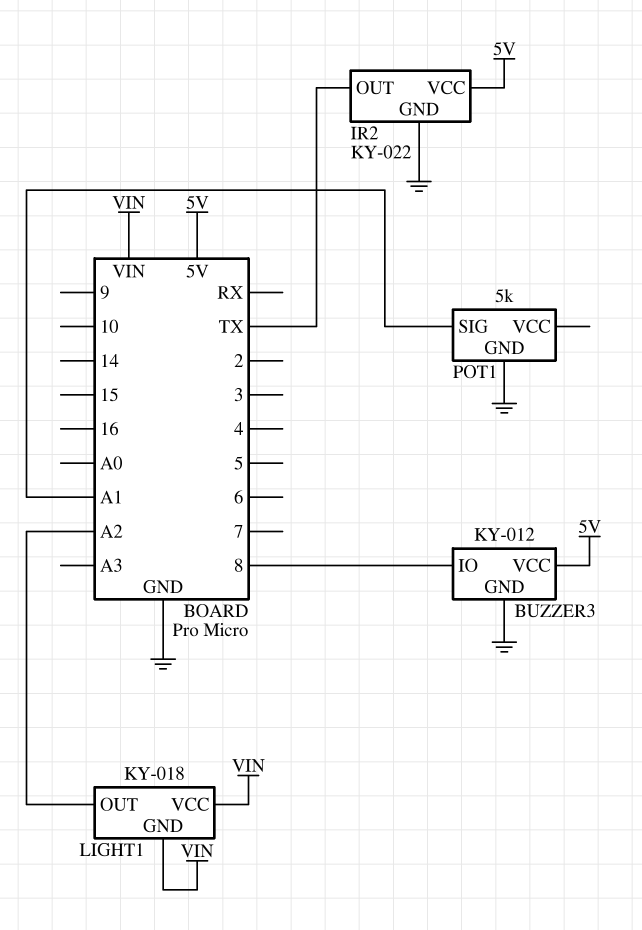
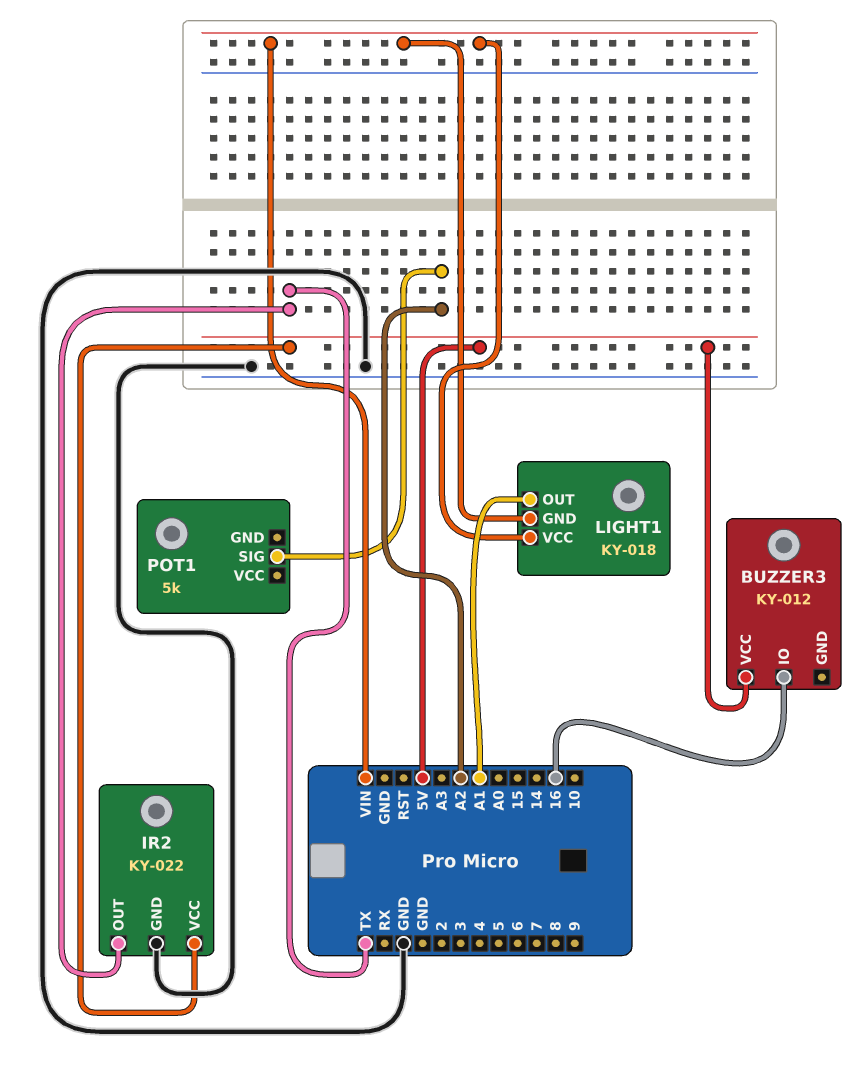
BUZZER3 pin GND: GND -> none
BUZZER3 pin IO: 8 -> 16
LIGHT1 pin OUT: A2 -> A1
POT1 pin GND: GND -> none
POT1 pin SIG: A1 -> A2

